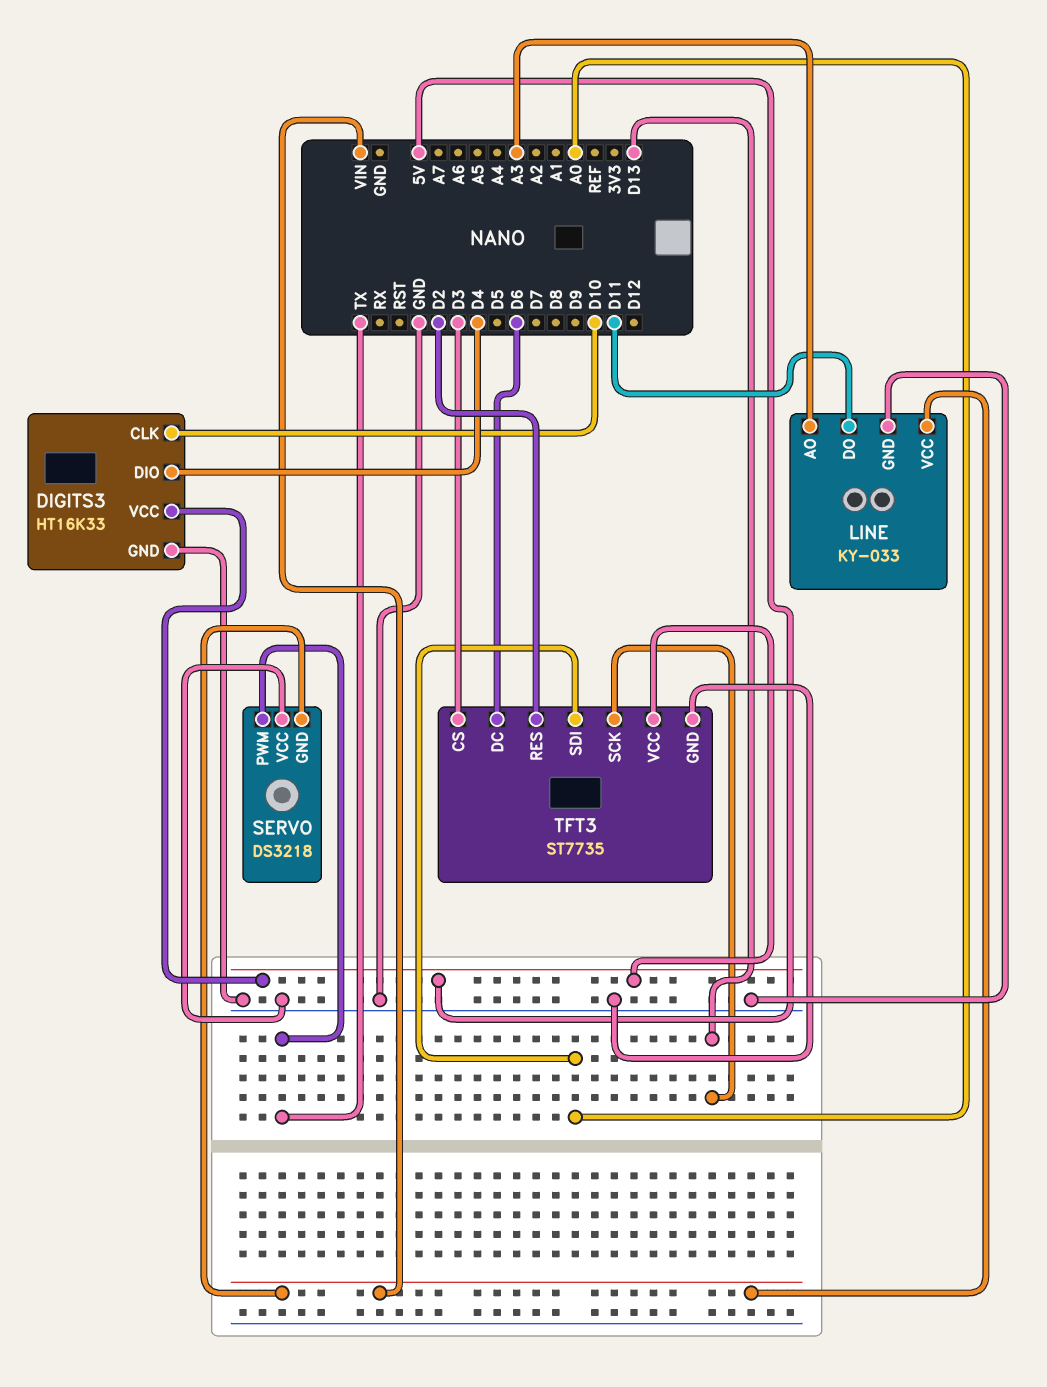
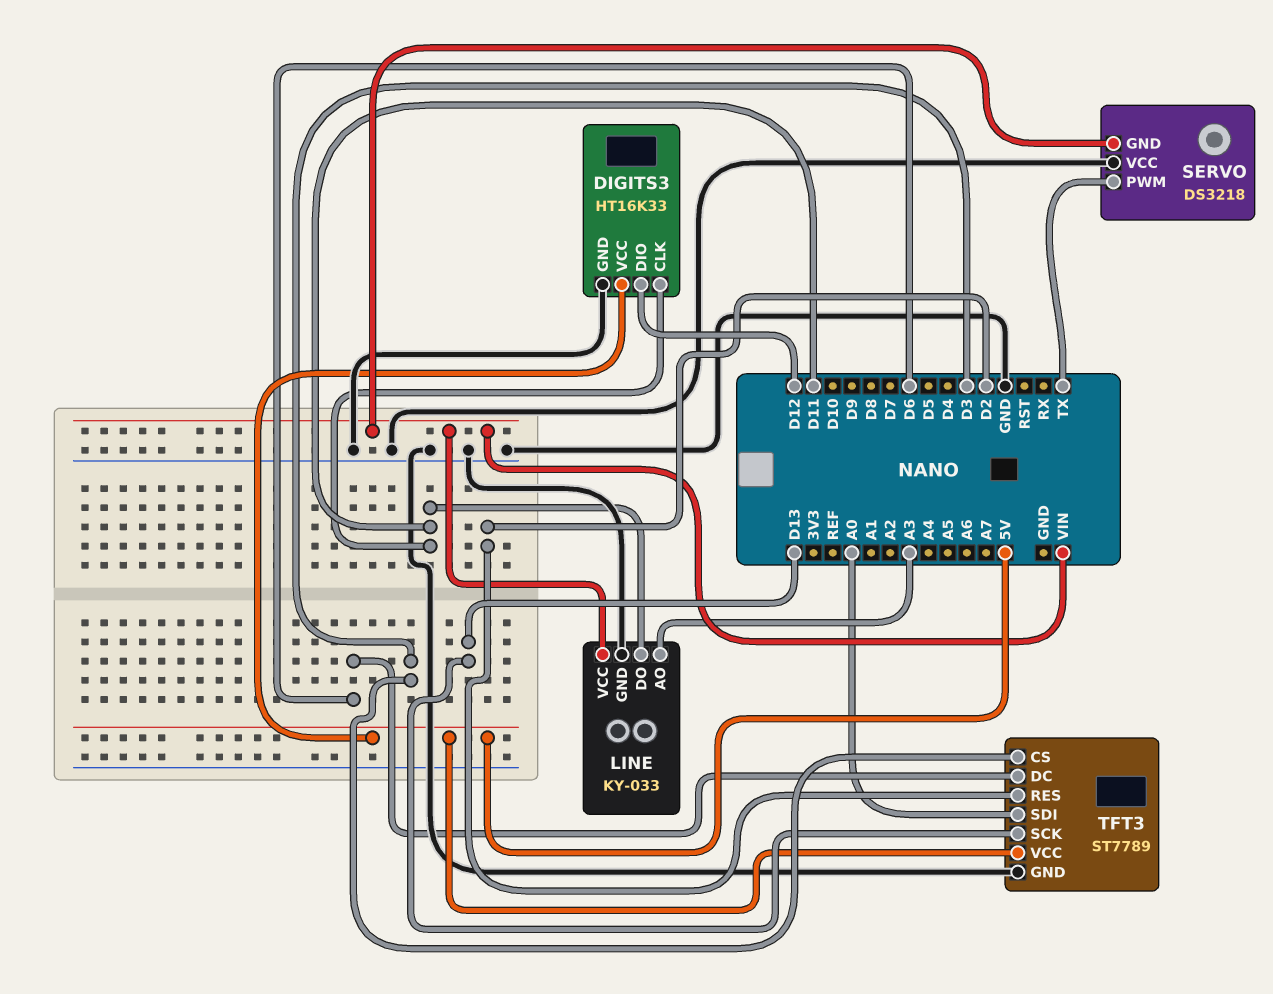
DIGITS3 pin CLK: D10 -> D11
DIGITS3 pin DIO: D4 -> D12
TFT3: ST7735 -> ST7789

